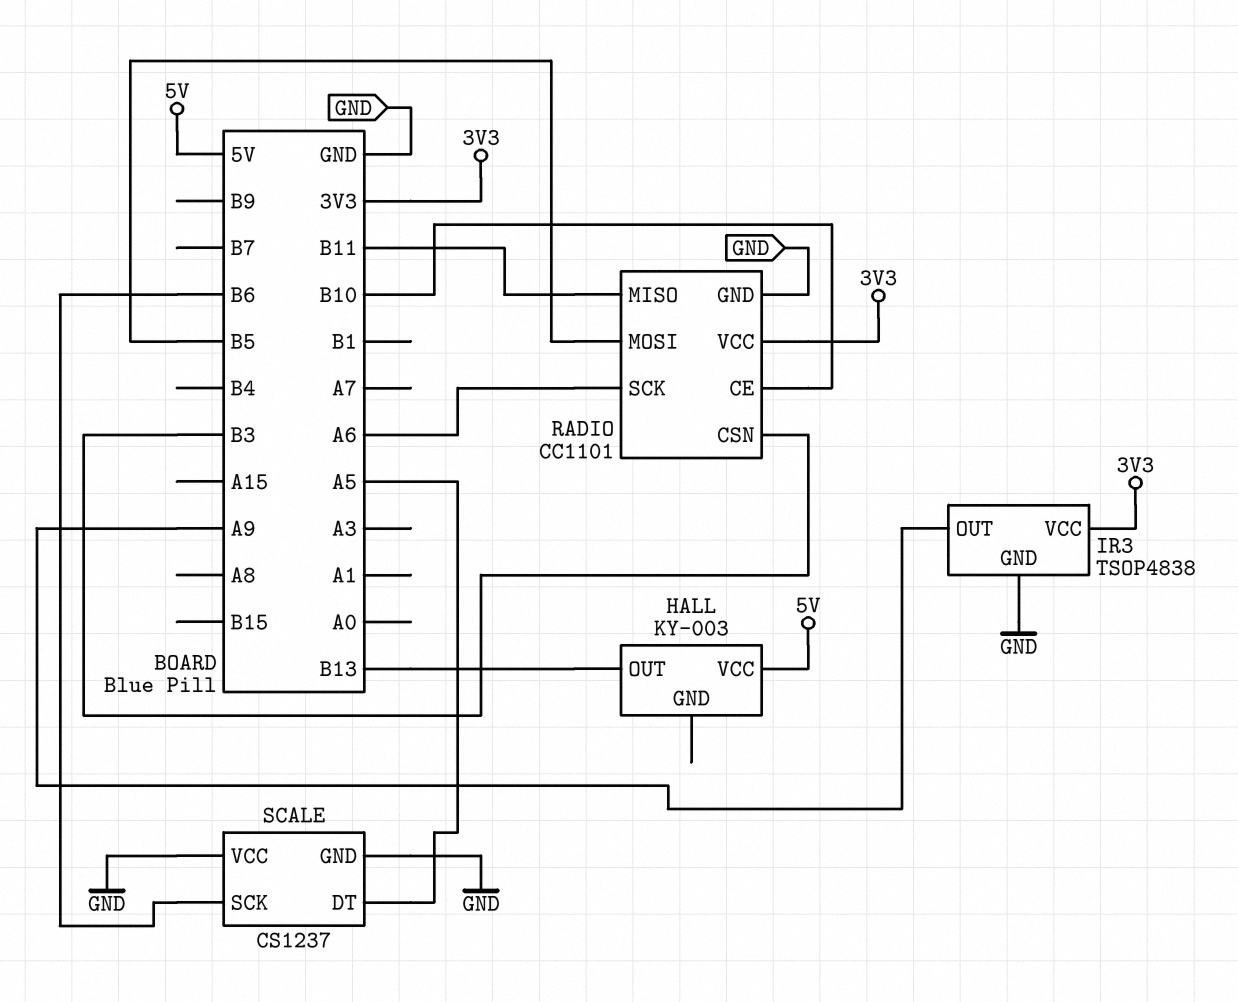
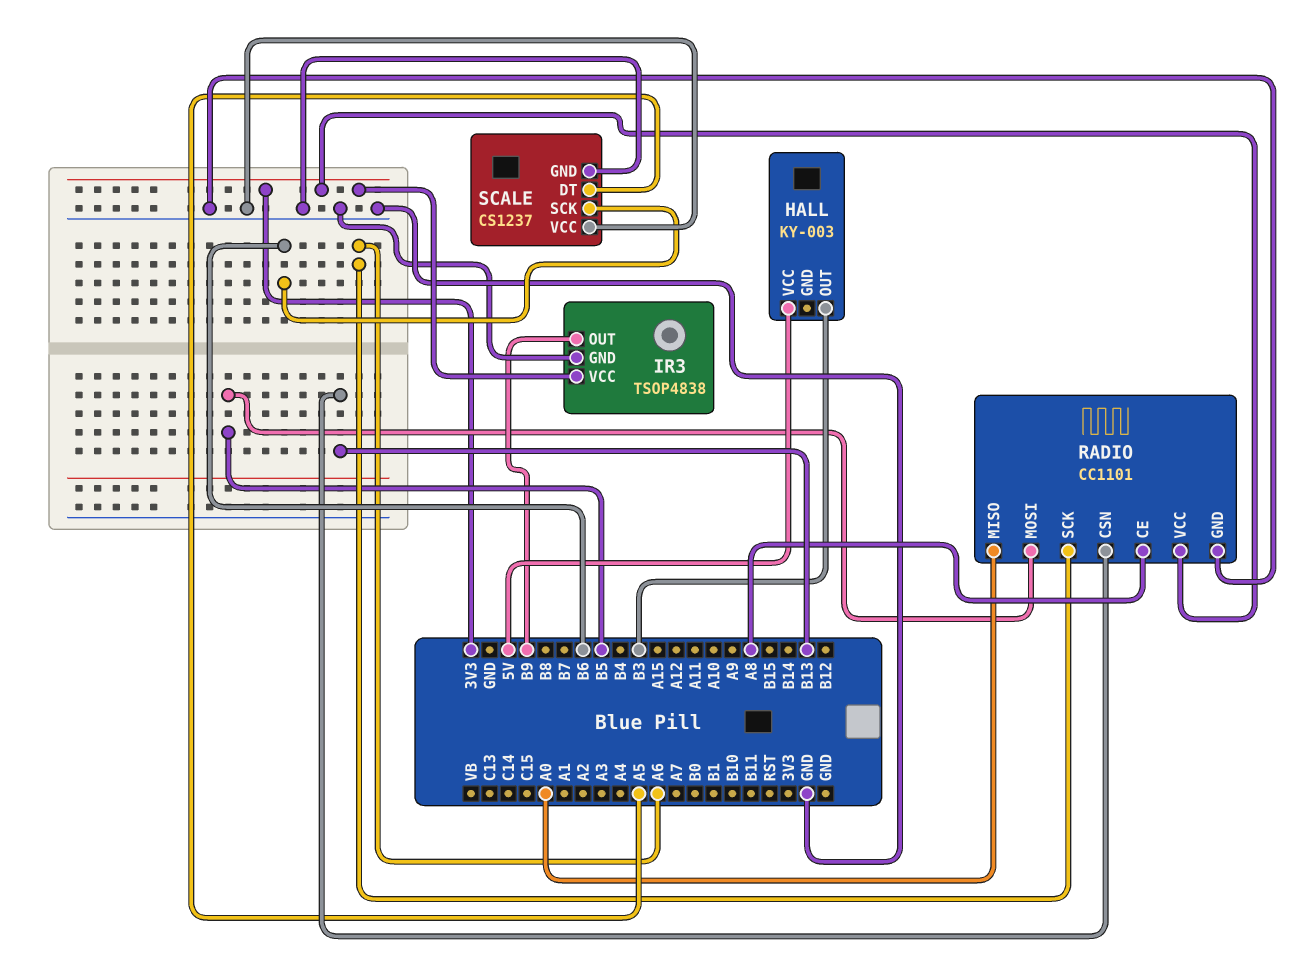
HALL pin OUT: B13 -> B3
IR3 pin OUT: A9 -> B9
RADIO pin CE: B10 -> A8
RADIO pin CSN: B3 -> B13
RADIO pin MISO: B11 -> A0

